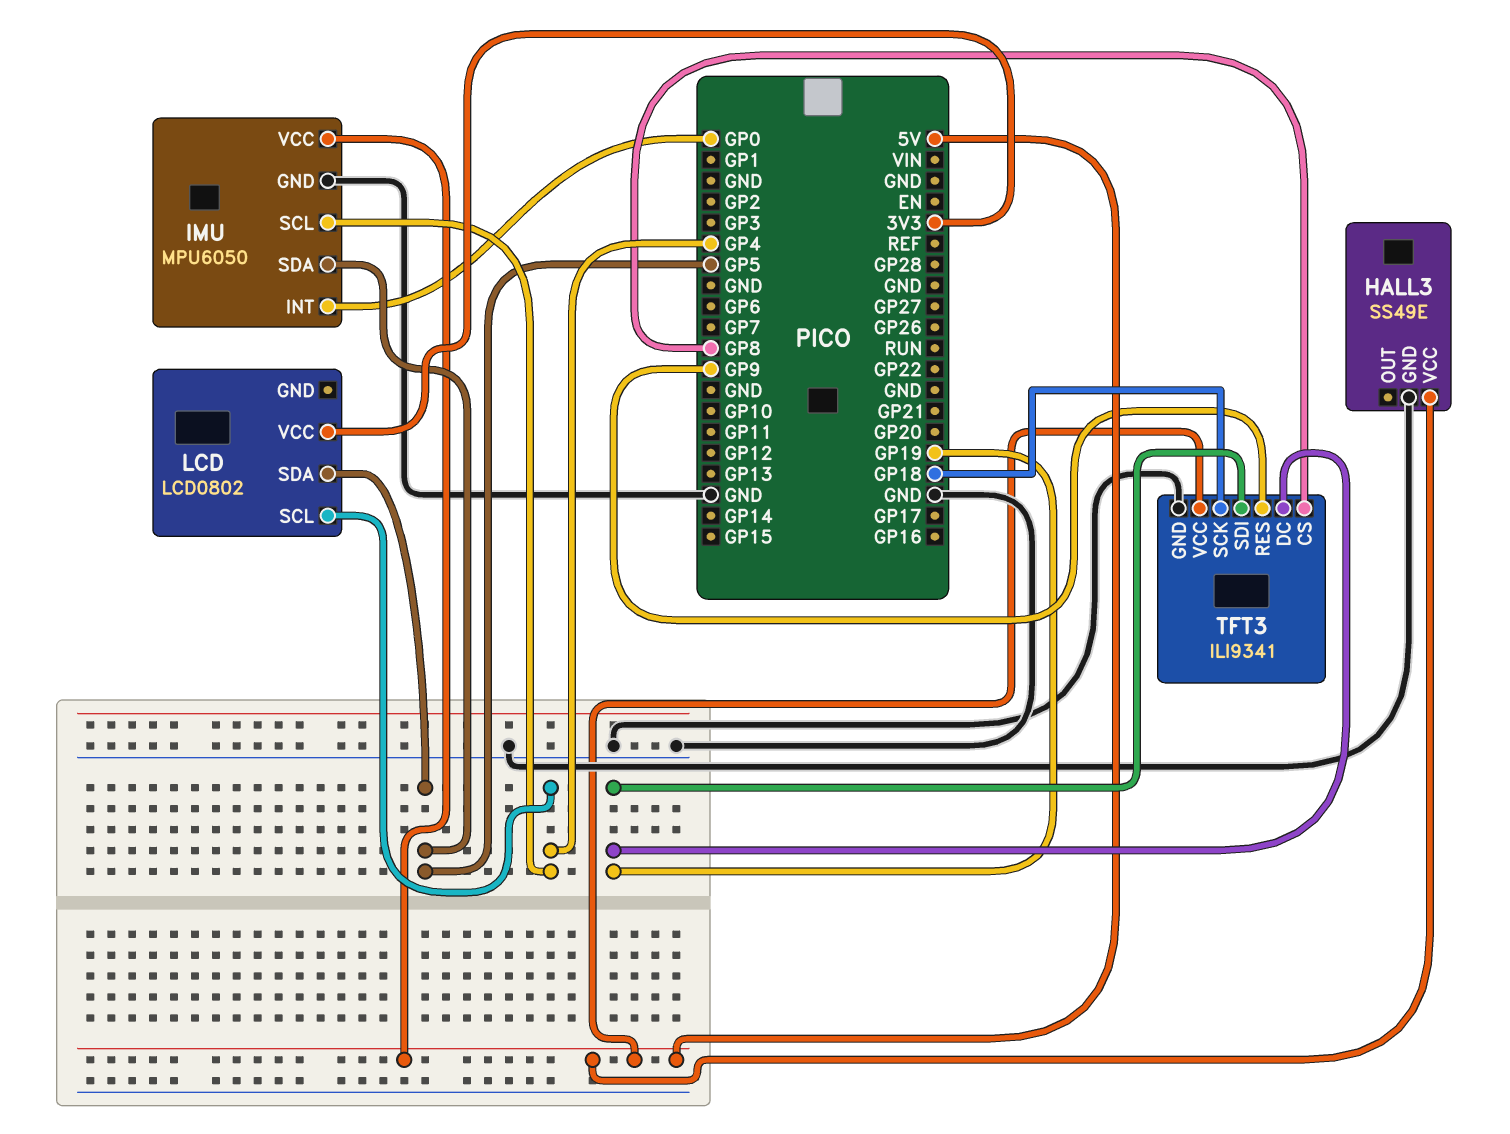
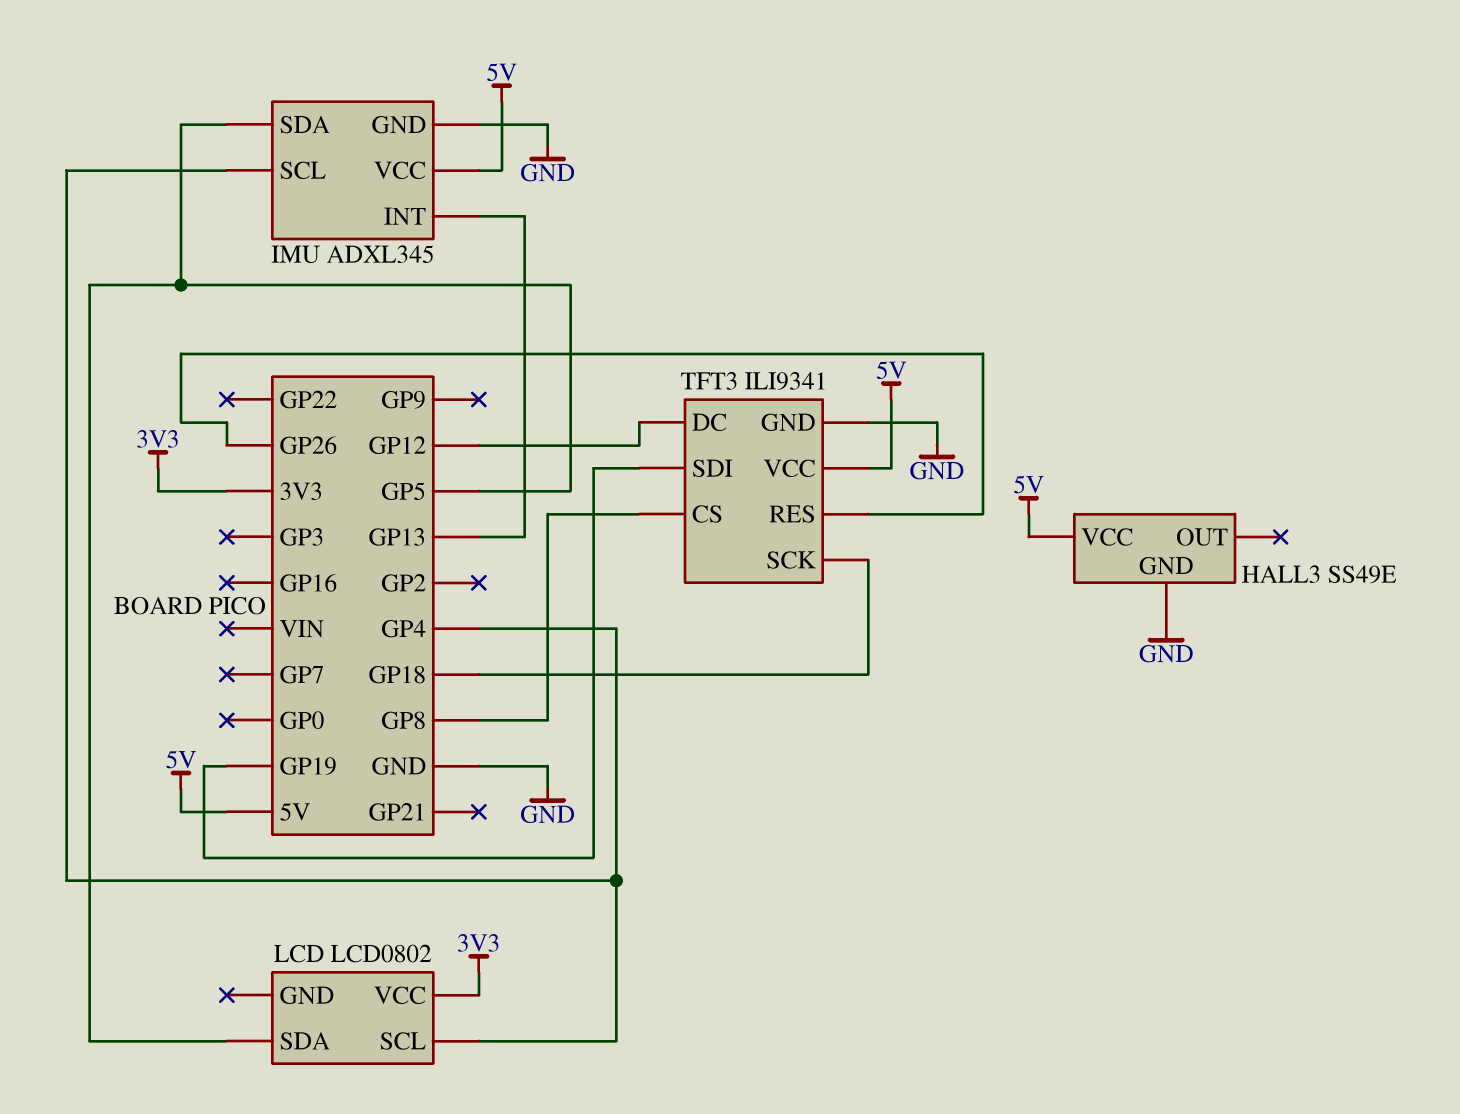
IMU: MPU6050 -> ADXL345
IMU pin INT: GP0 -> GP13
TFT3 pin DC: GP19 -> GP12
TFT3 pin RES: GP9 -> GP26

